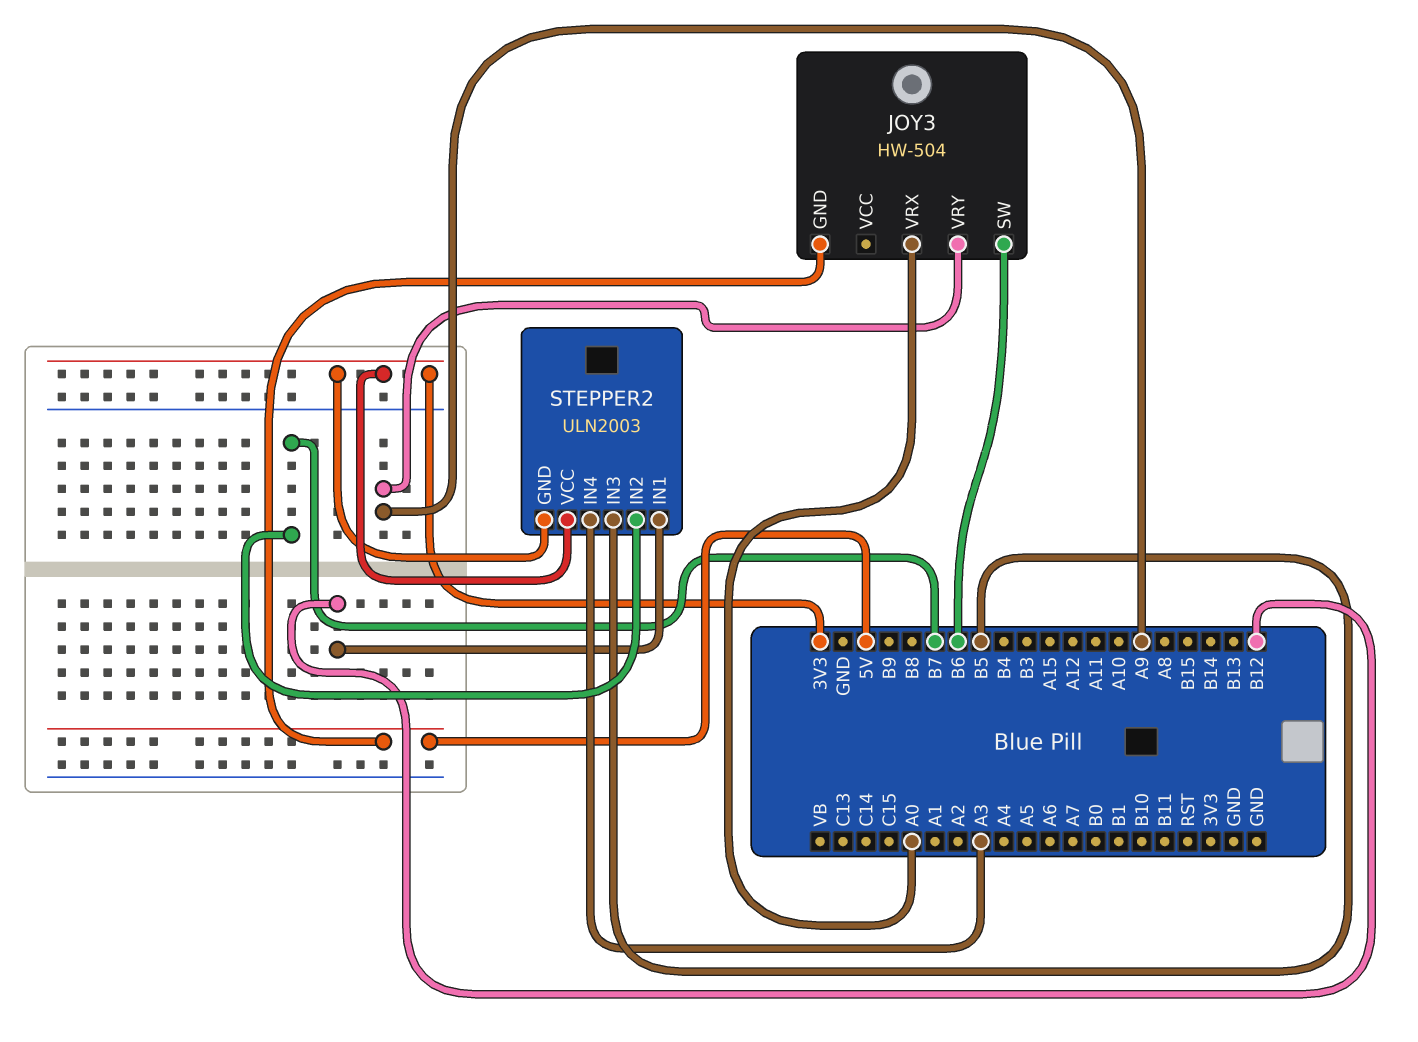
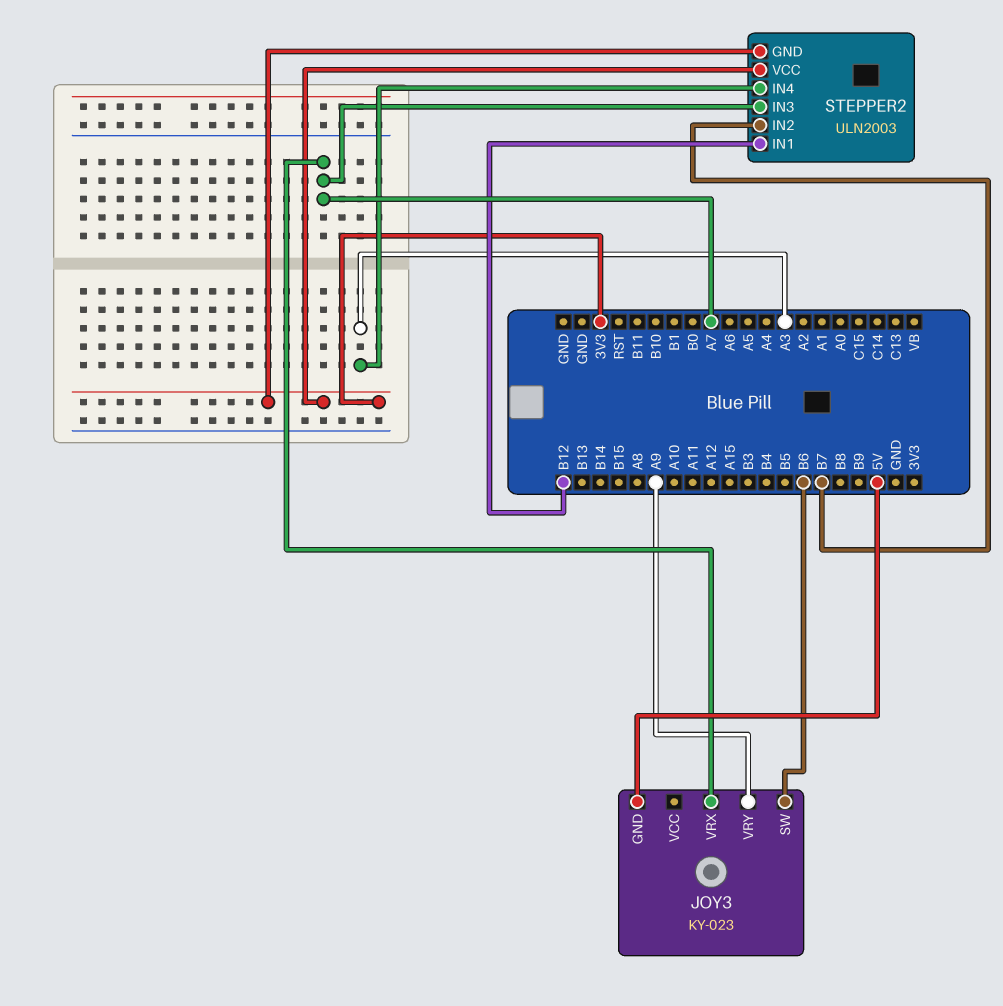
JOY3: HW-504 -> KY-023
JOY3 pin VRX: A0 -> A7
STEPPER2 pin IN3: B5 -> A7

